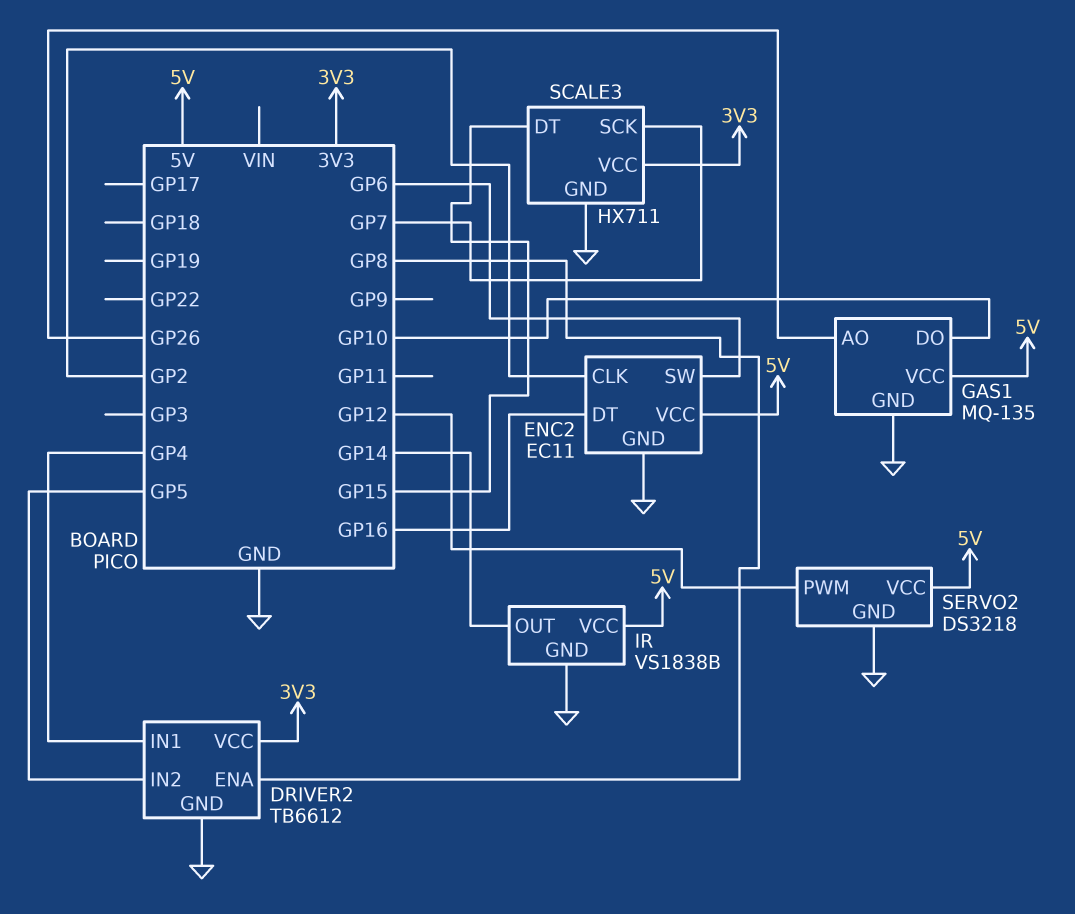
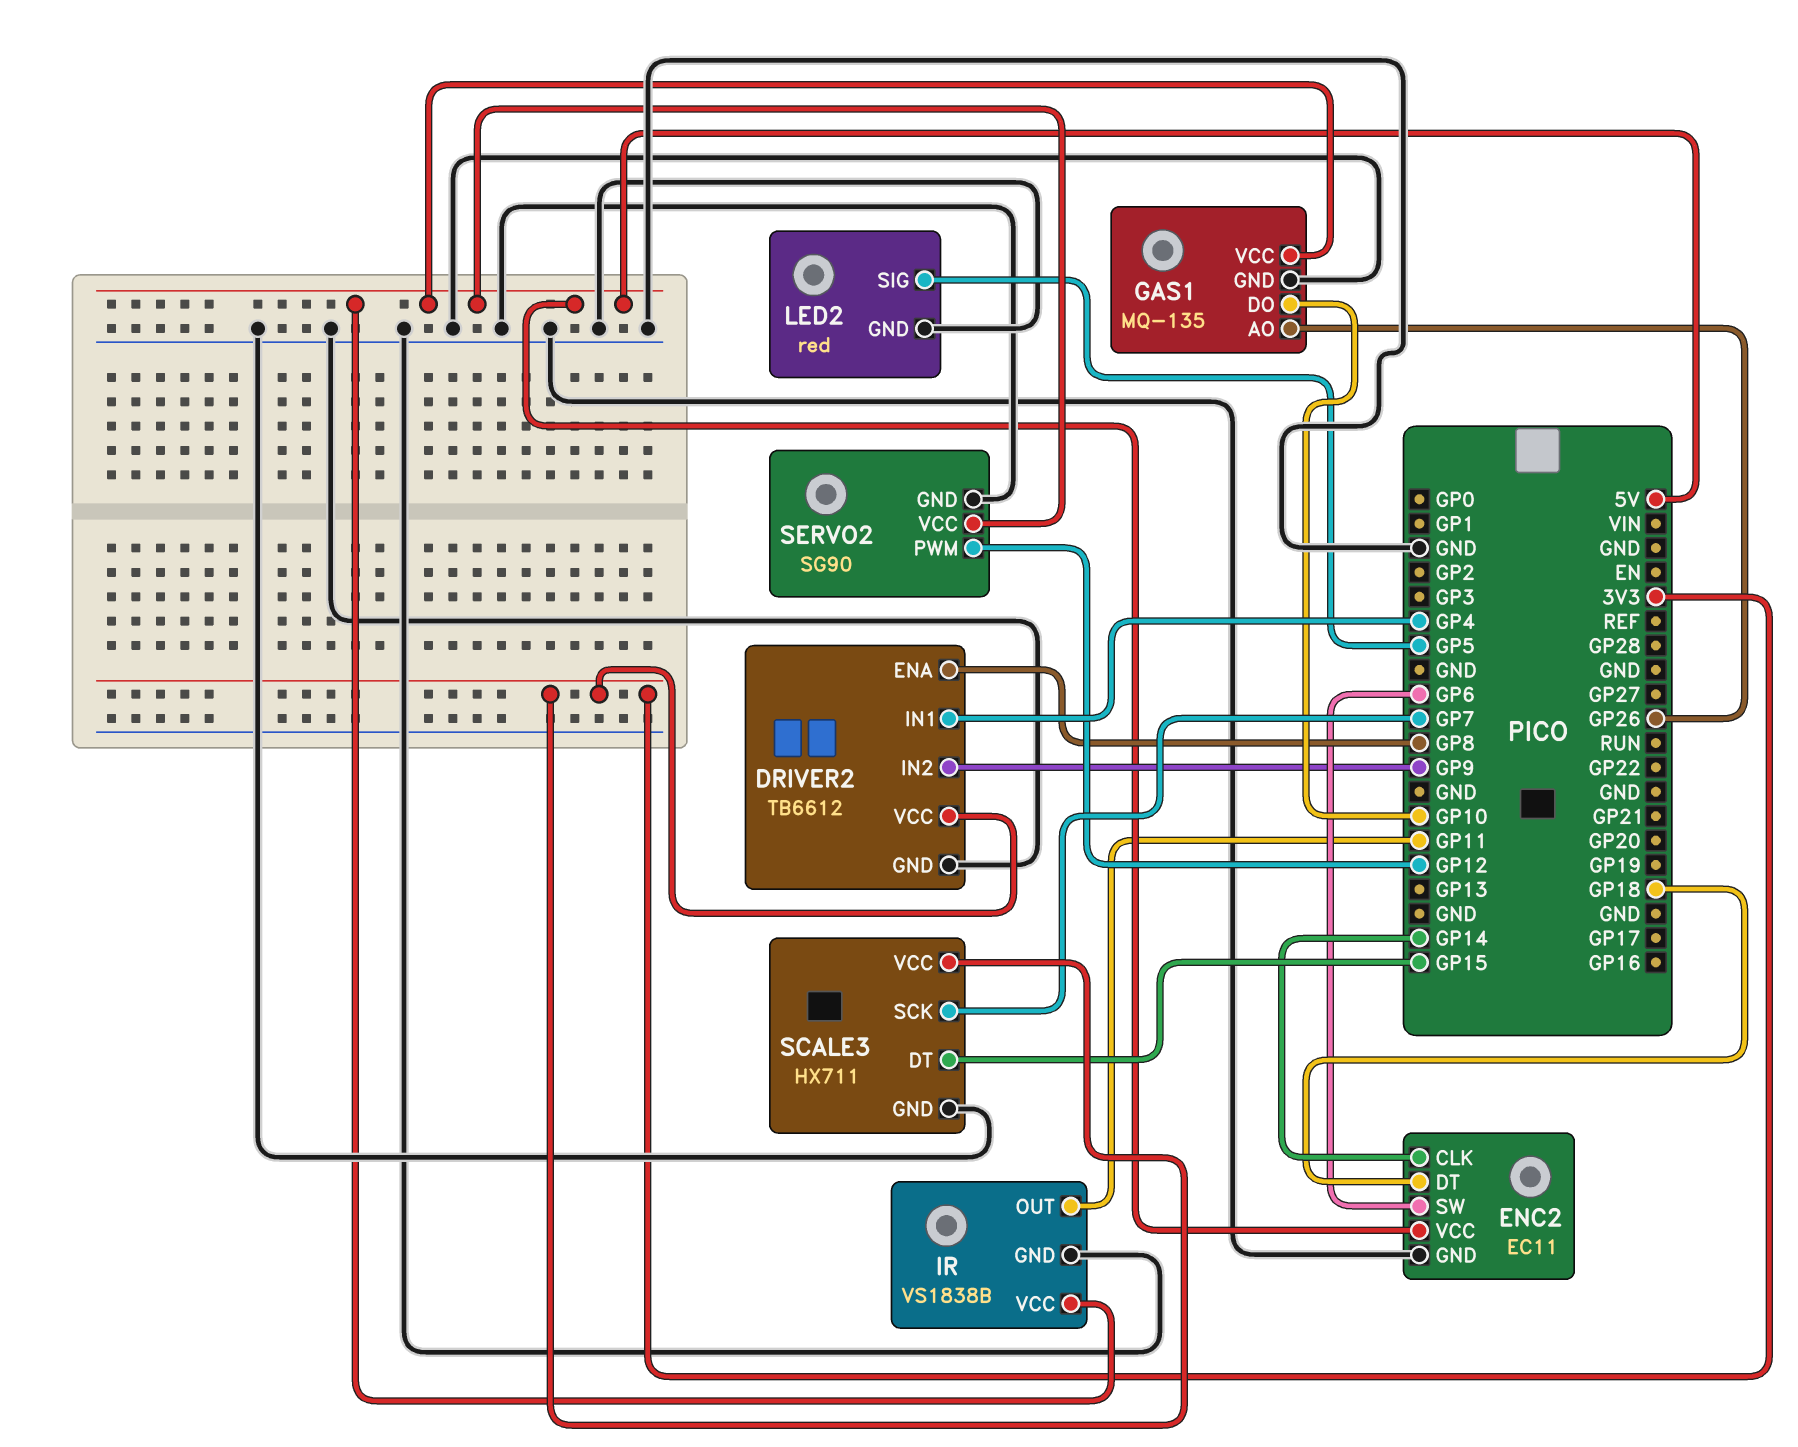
DRIVER2 pin IN2: GP5 -> GP9
ENC2 pin CLK: GP2 -> GP14
ENC2 pin DT: GP16 -> GP18
IR pin OUT: GP14 -> GP11
LED2: none -> red
LED2 pin GND: none -> GND
LED2 pin SIG: none -> GP5
SERVO2: DS3218 -> SG90

